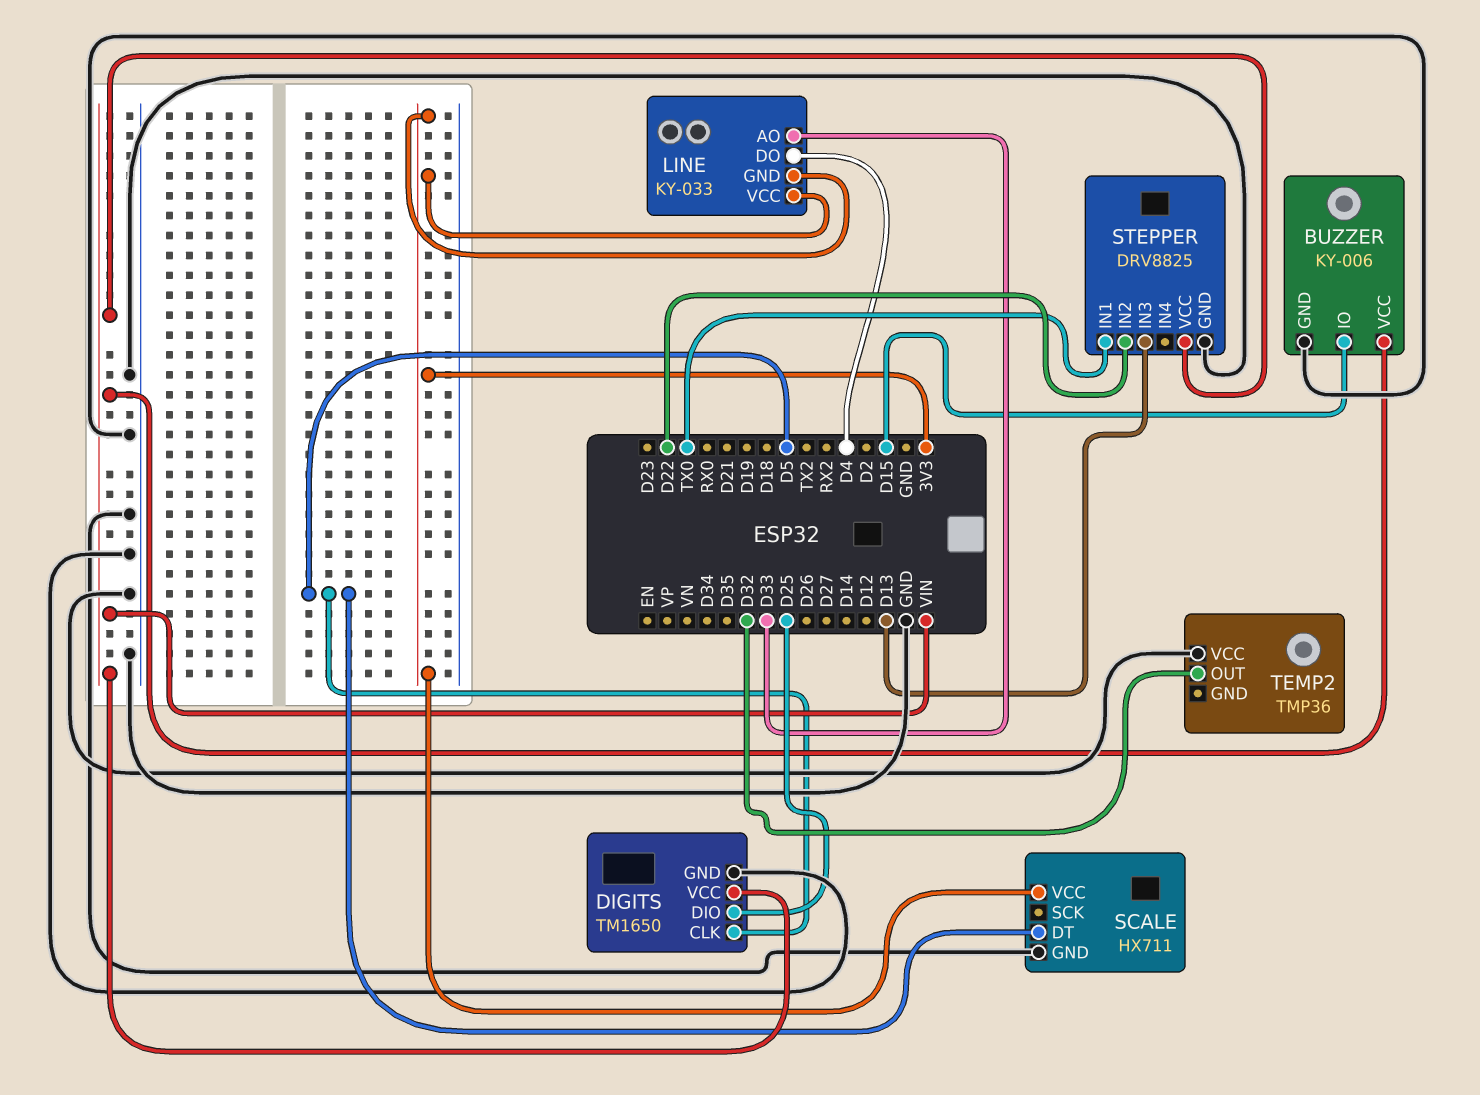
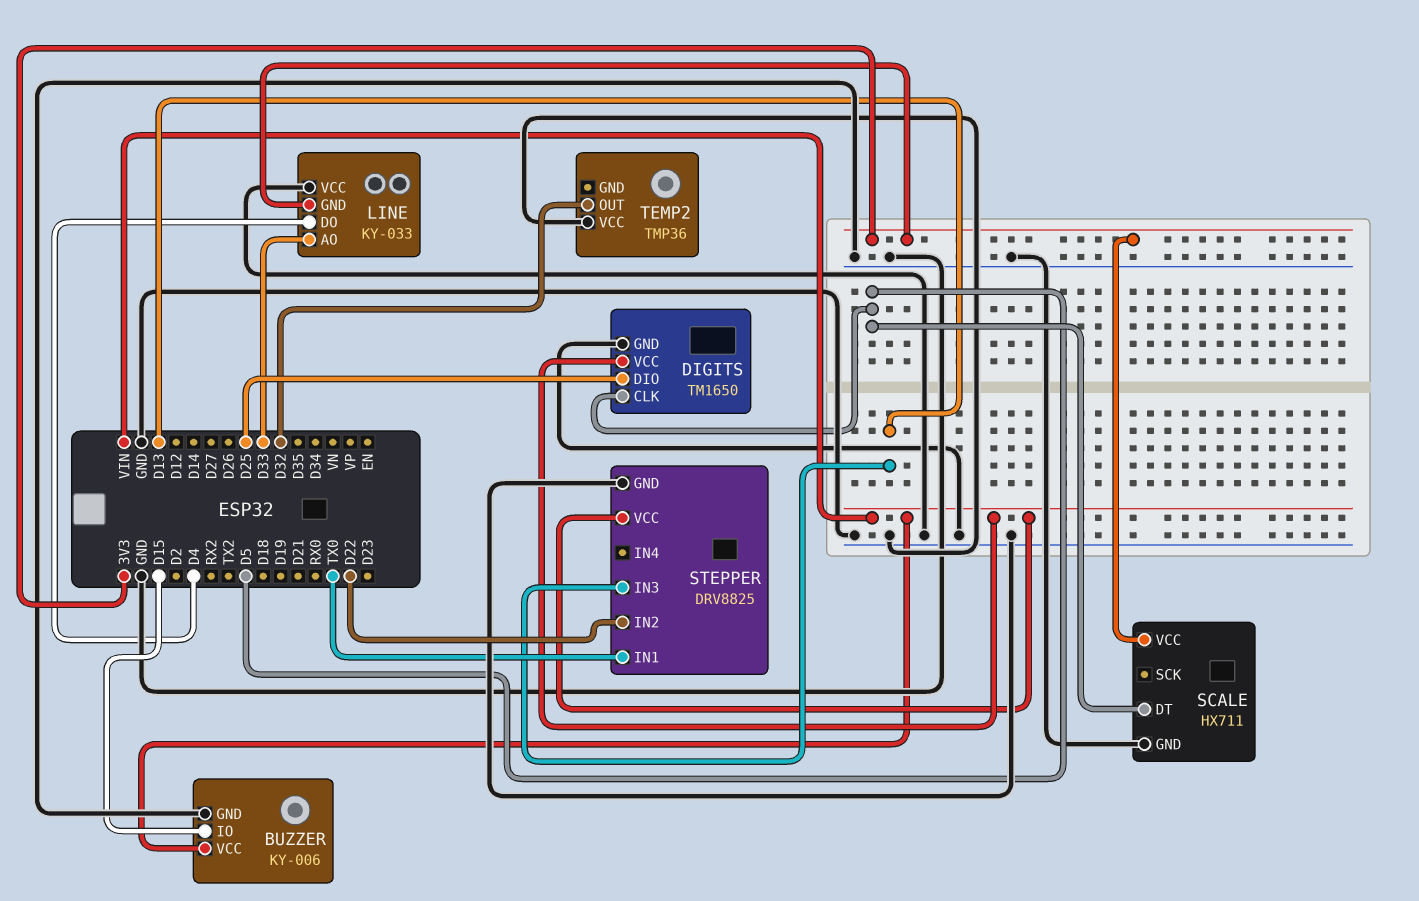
LINE pin VCC: 3V3 -> GND

